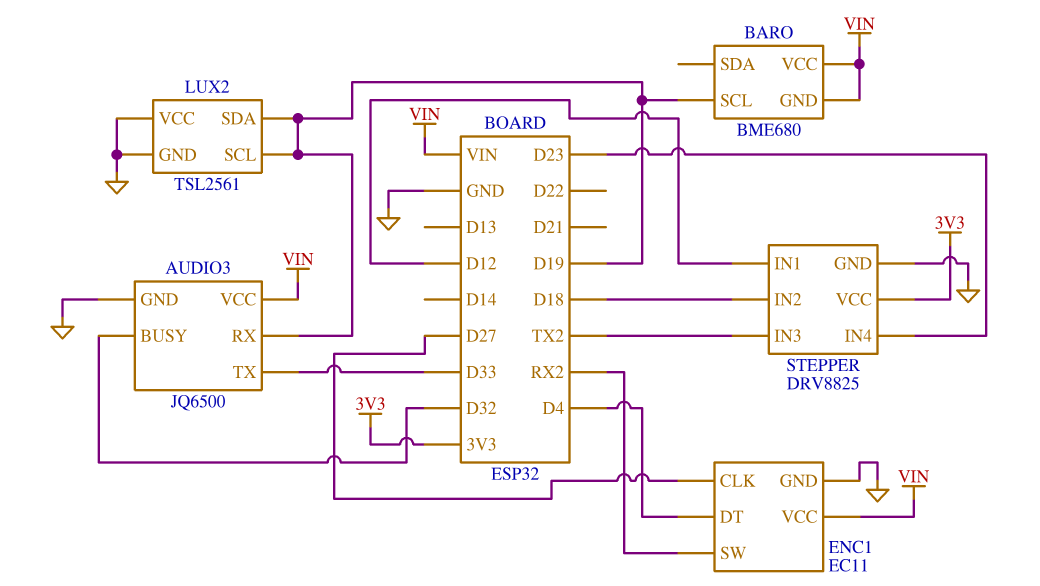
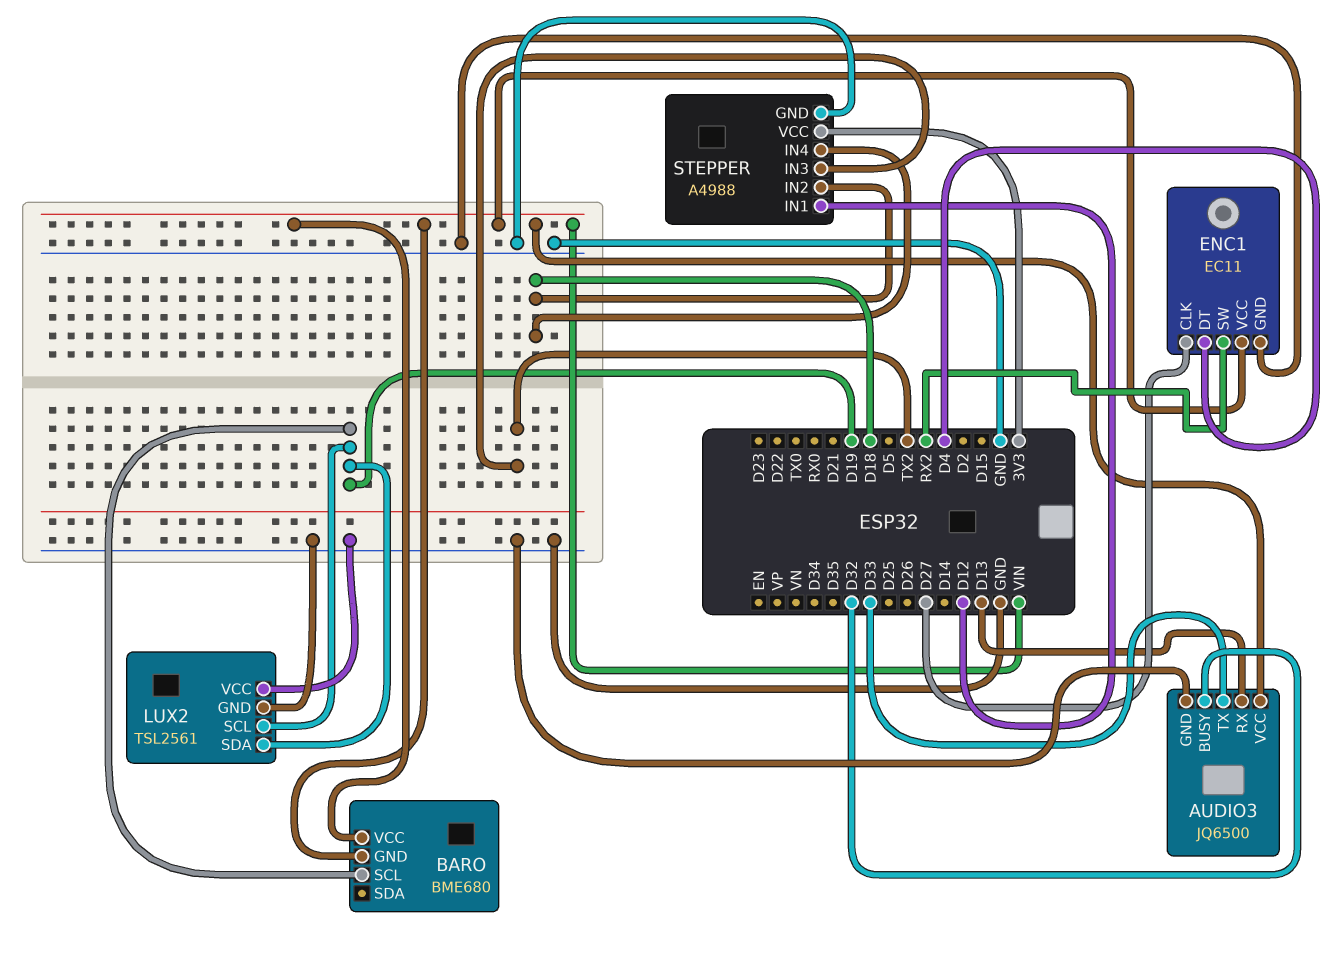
AUDIO3 pin RX: D19 -> D13
STEPPER: DRV8825 -> A4988
STEPPER pin IN4: D23 -> D18

